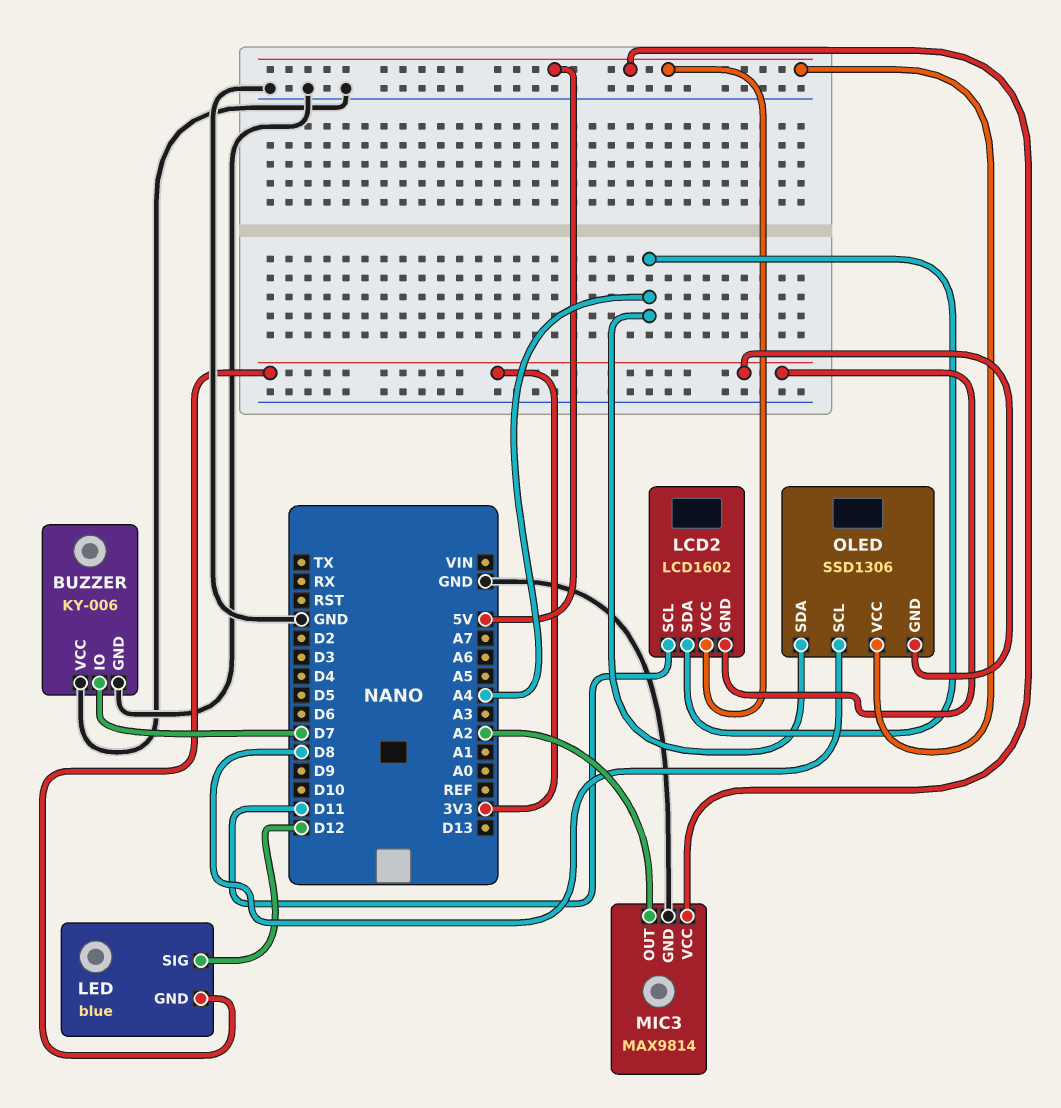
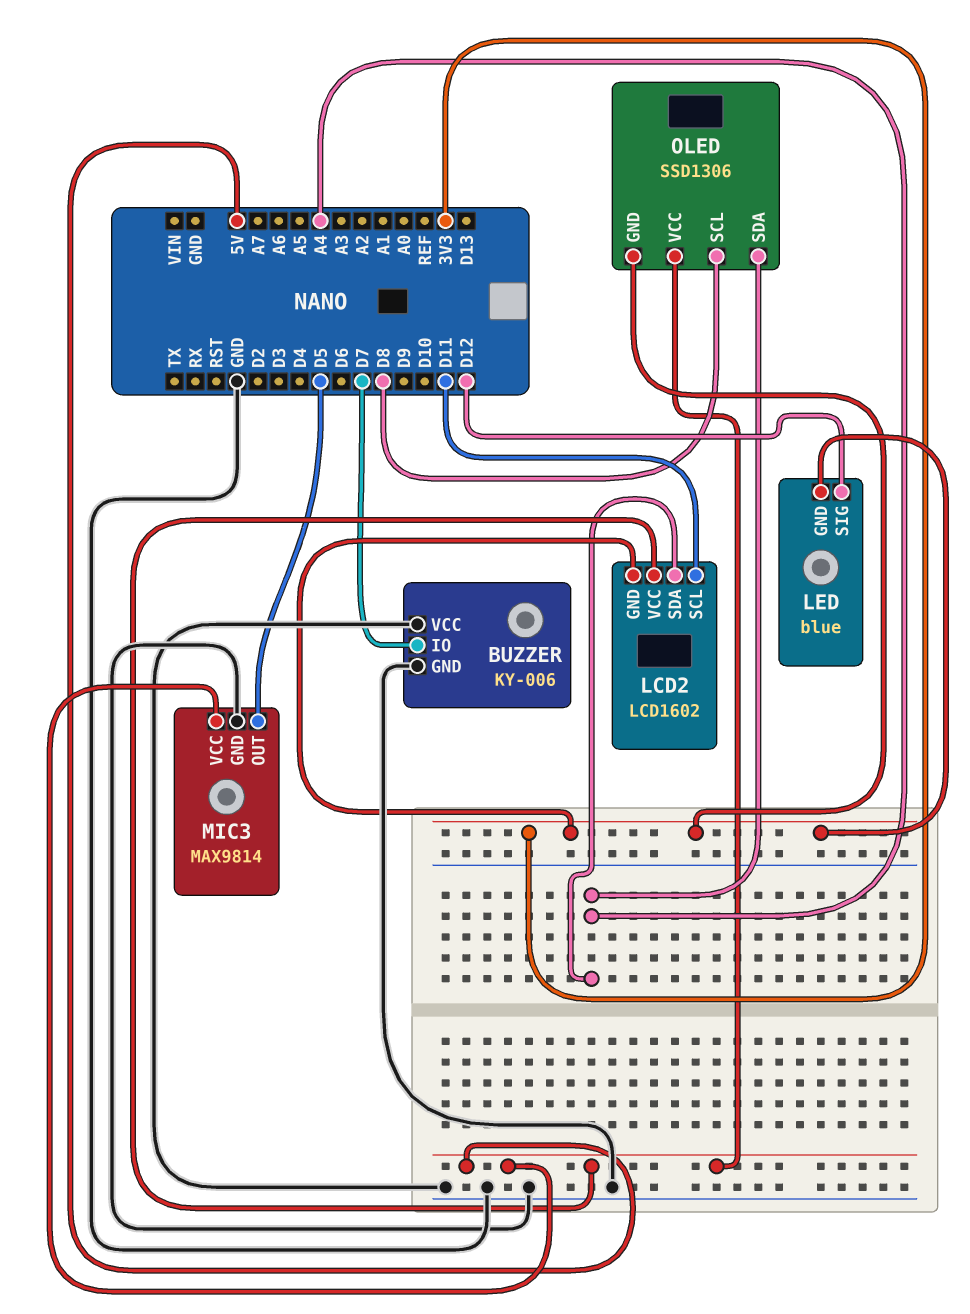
MIC3 pin OUT: A2 -> D5

